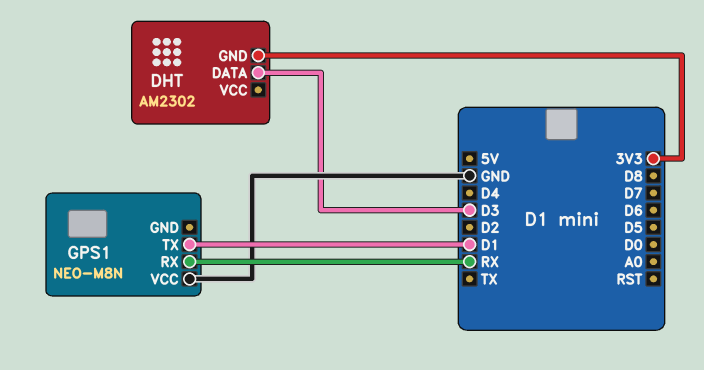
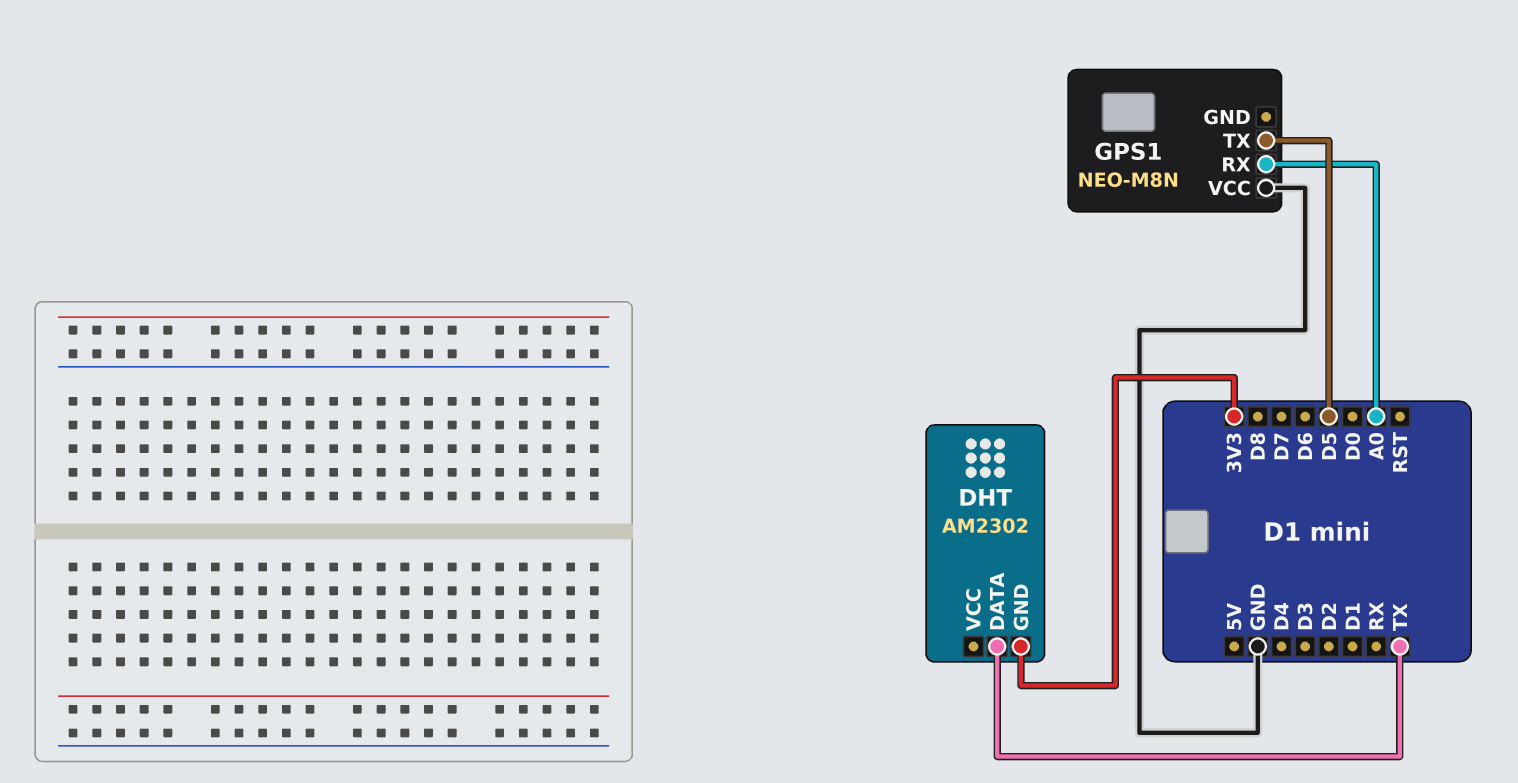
DHT pin DATA: D3 -> TX
GPS1 pin RX: RX -> A0
GPS1 pin TX: D1 -> D5

